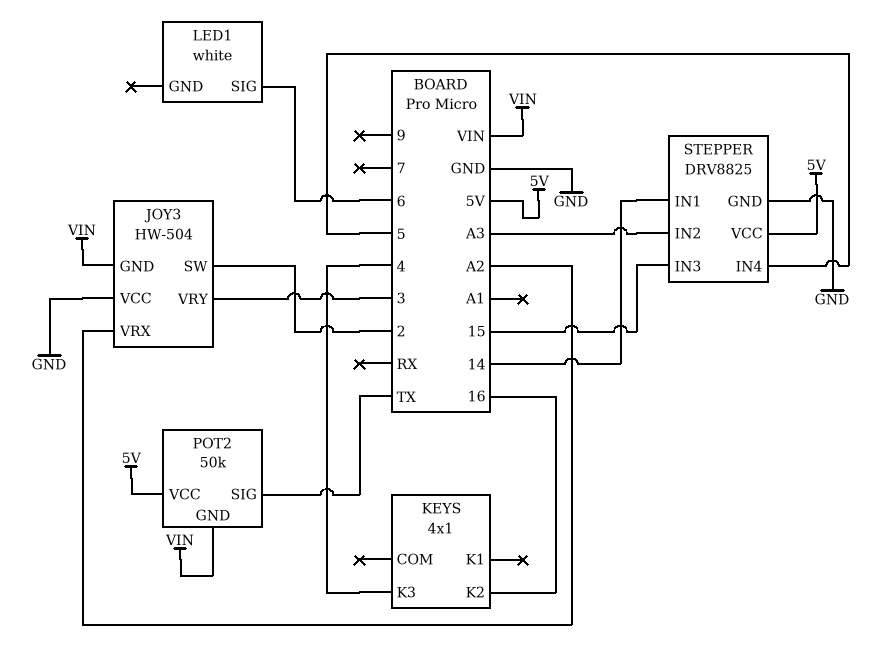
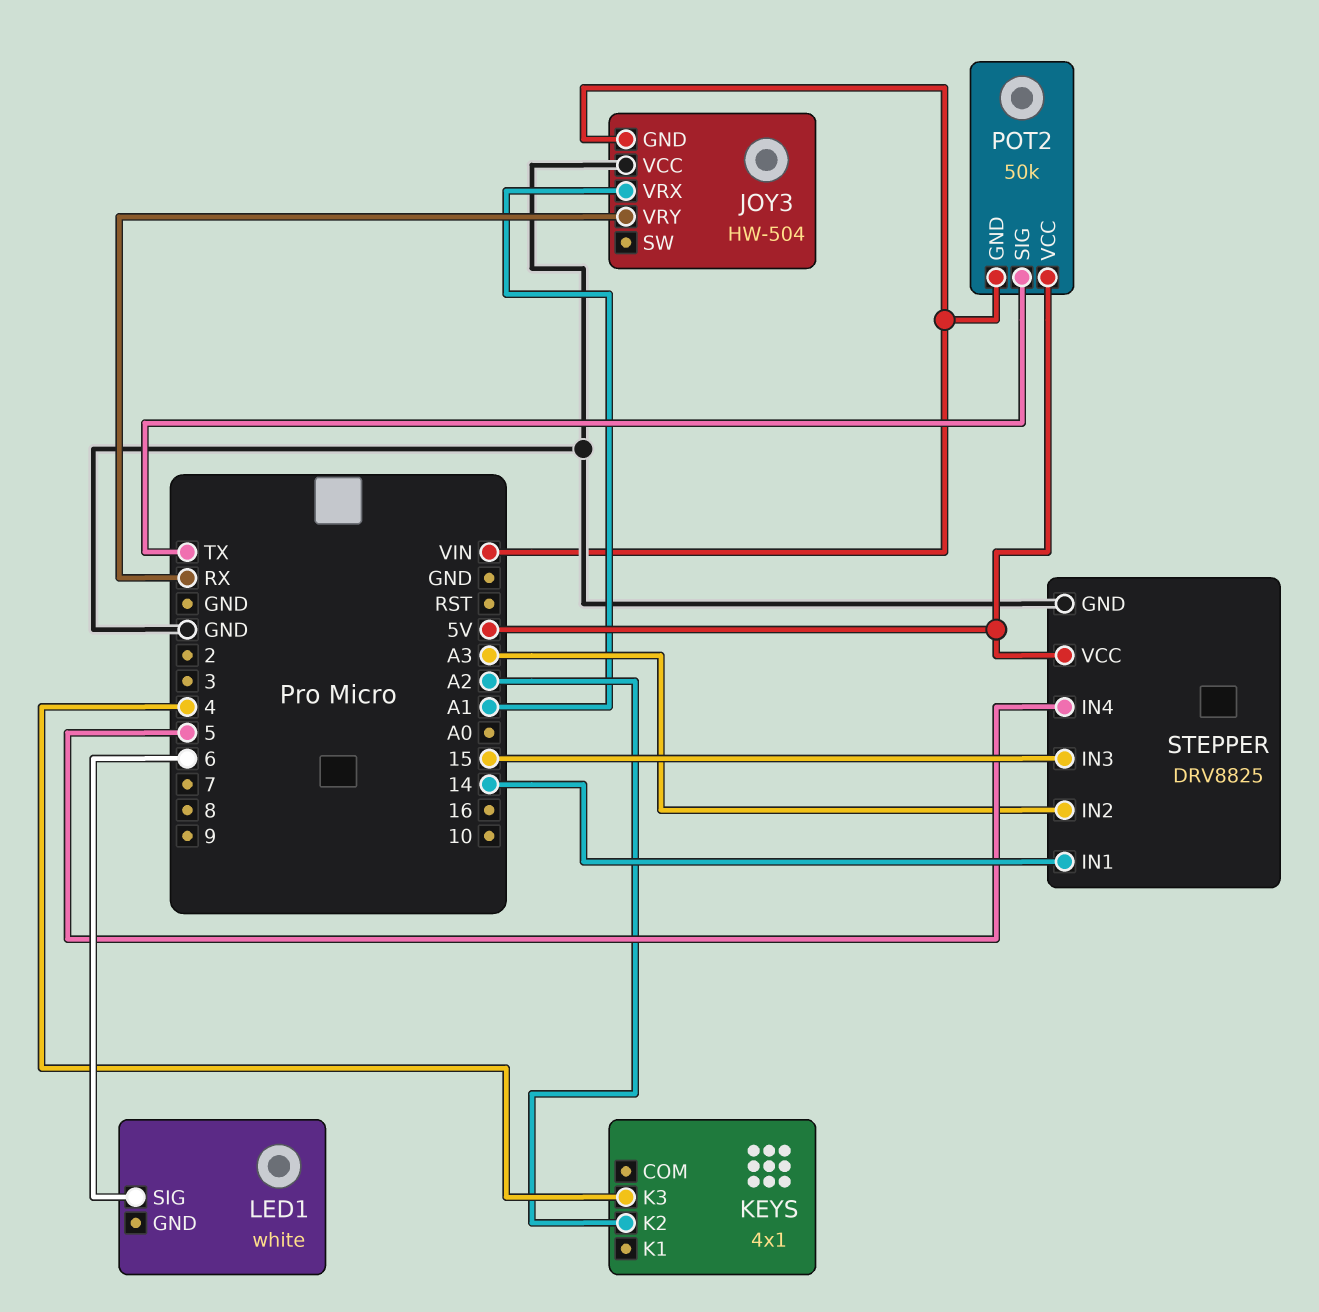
JOY3 pin SW: 2 -> none
JOY3 pin VRX: A2 -> A1
JOY3 pin VRY: 3 -> RX
KEYS pin K2: 16 -> A2

